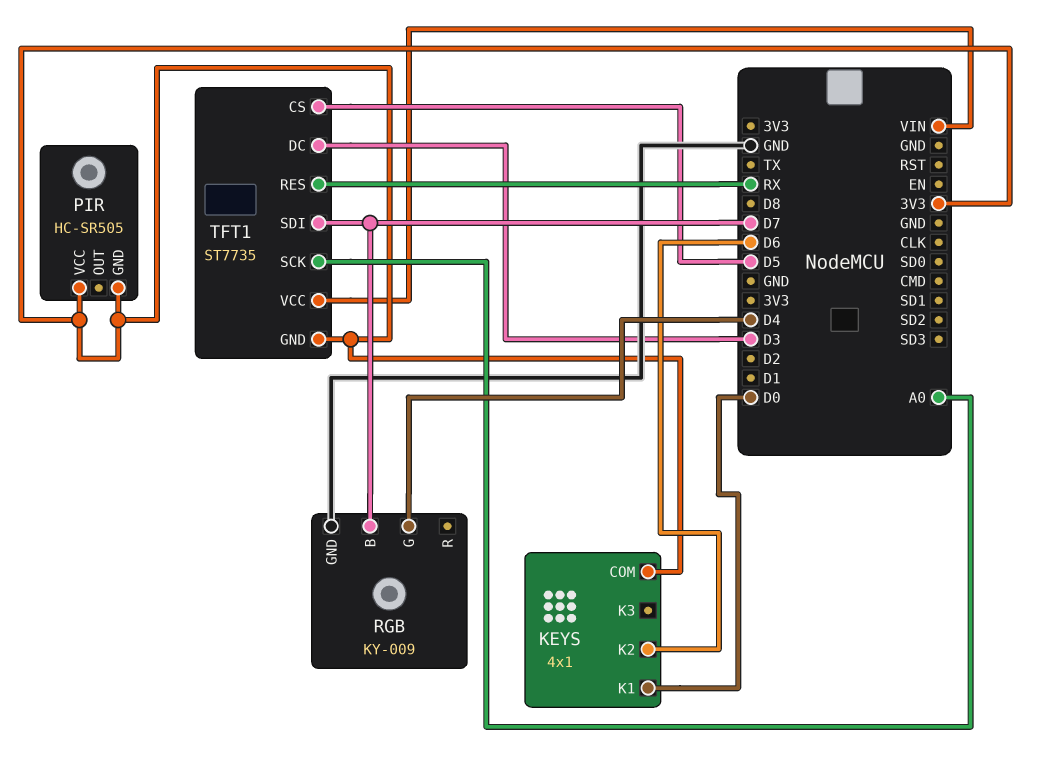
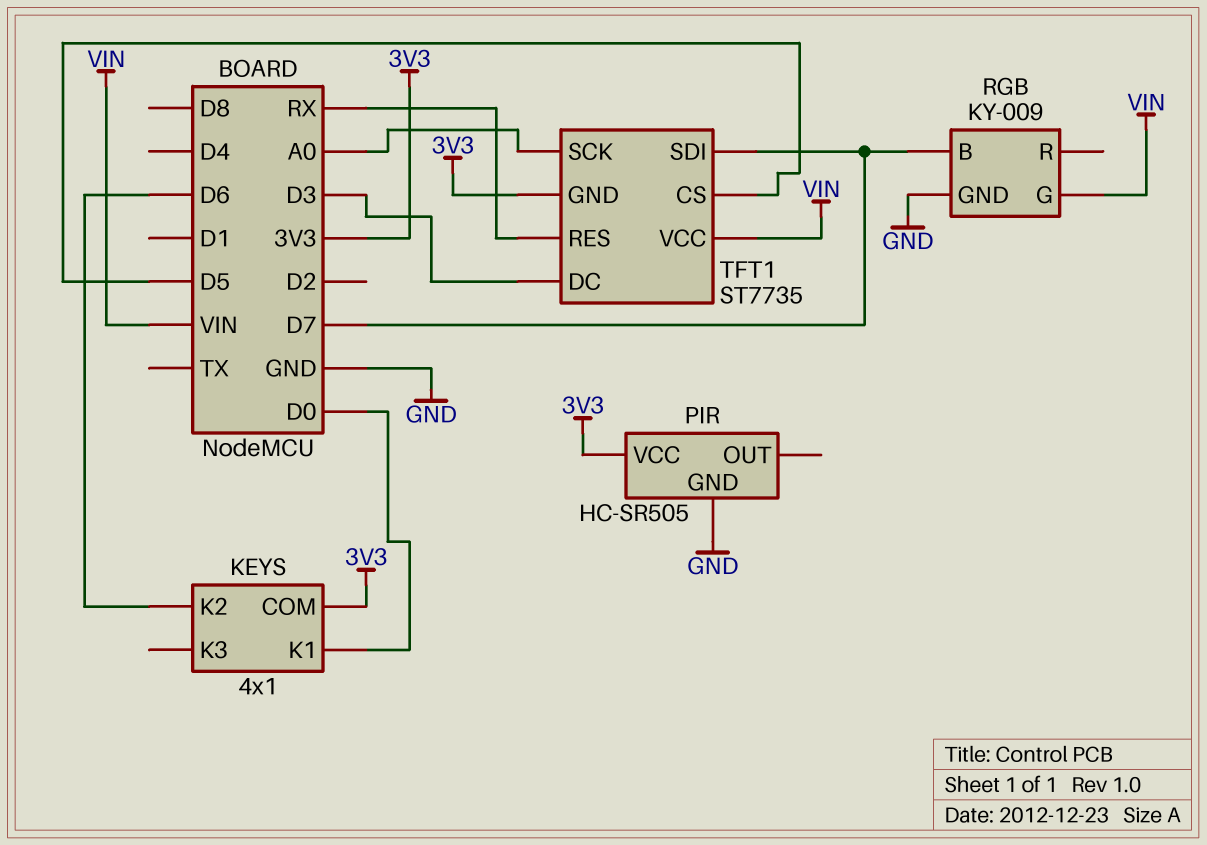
PIR pin GND: 3V3 -> GND
RGB pin G: D4 -> VIN

